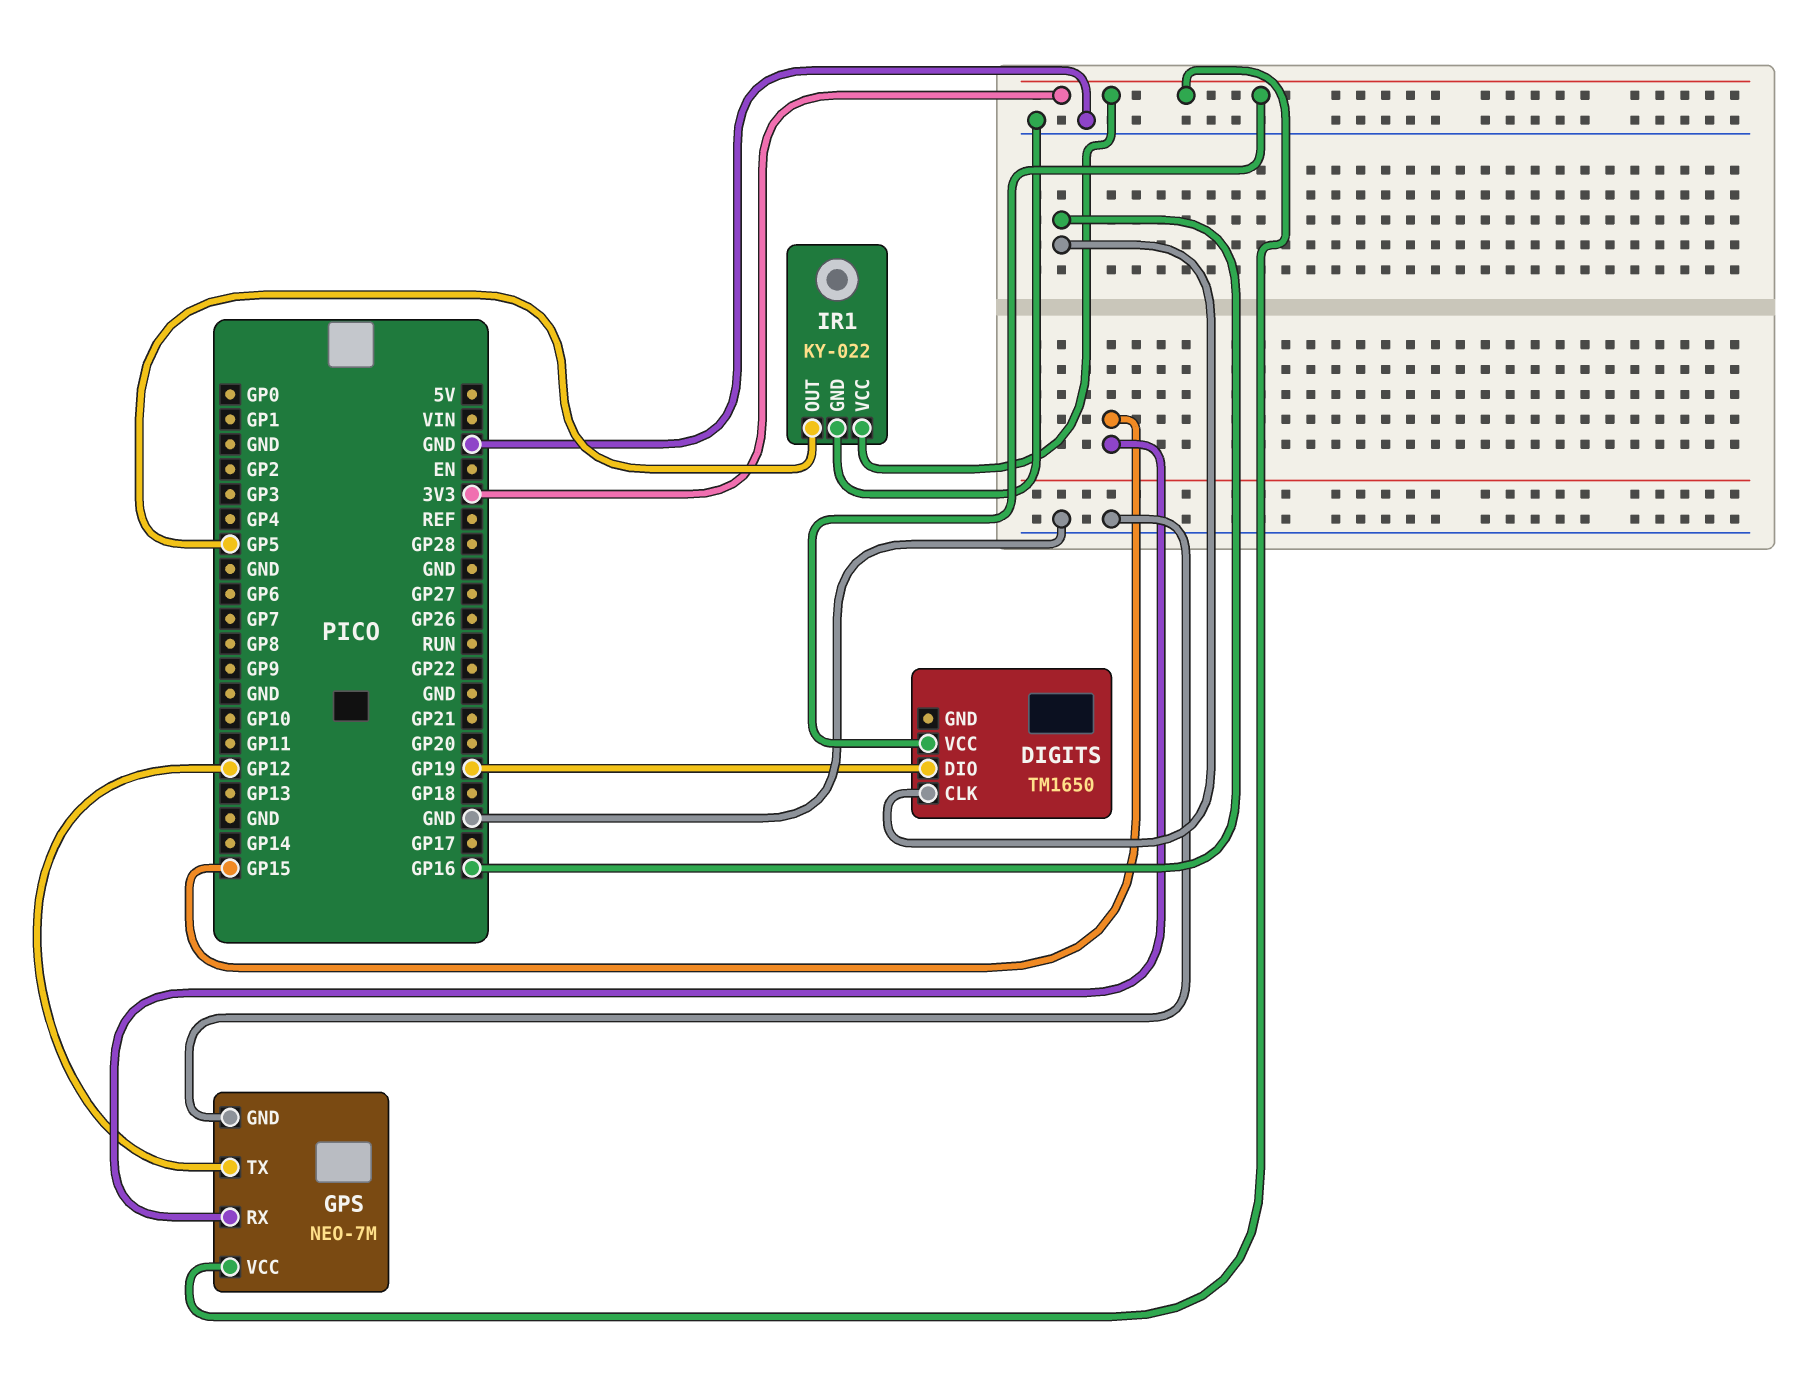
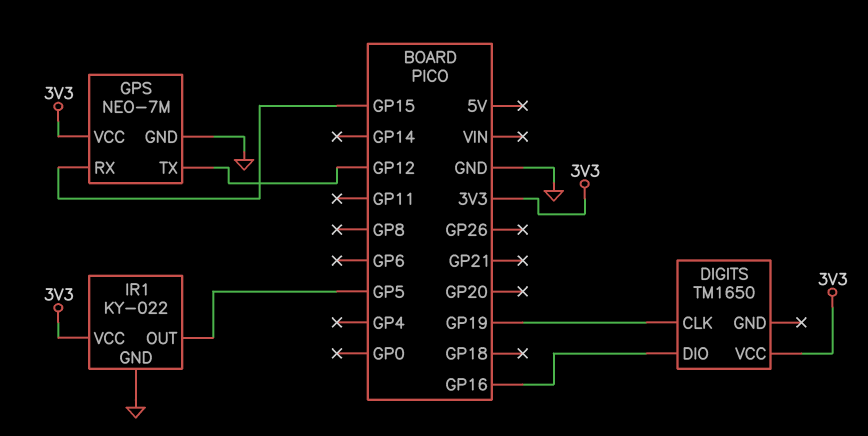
DIGITS pin CLK: GP16 -> GP19
DIGITS pin DIO: GP19 -> GP16

